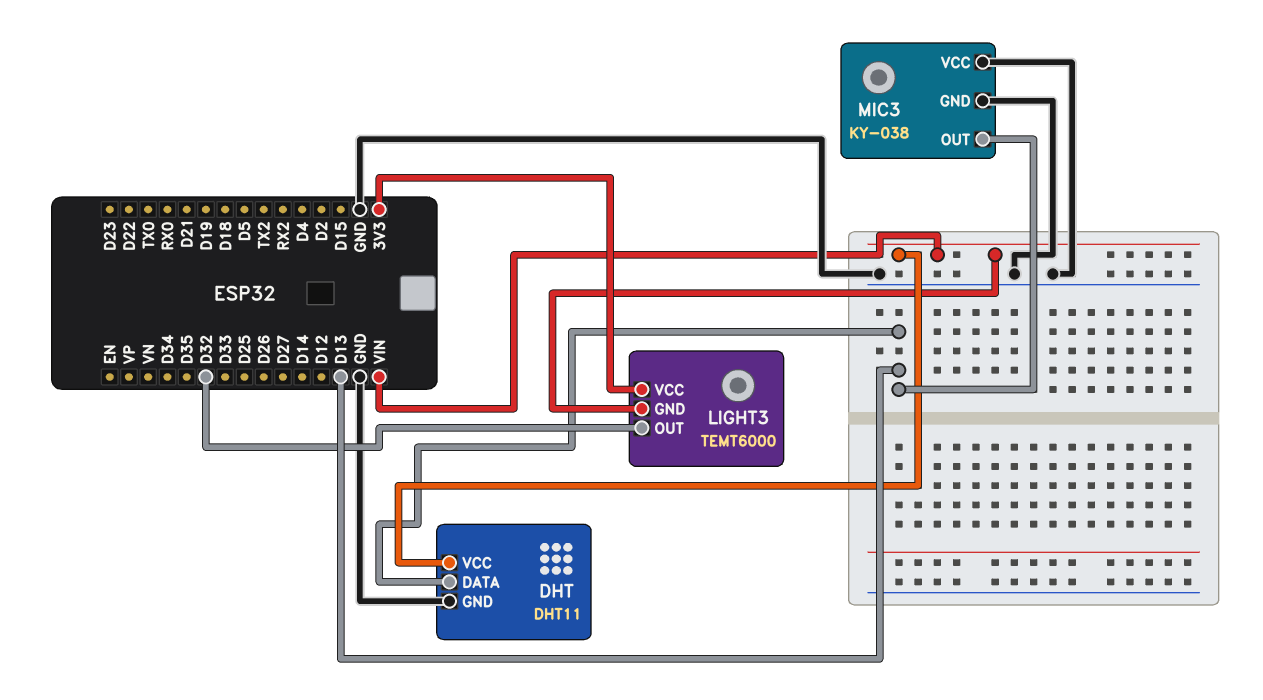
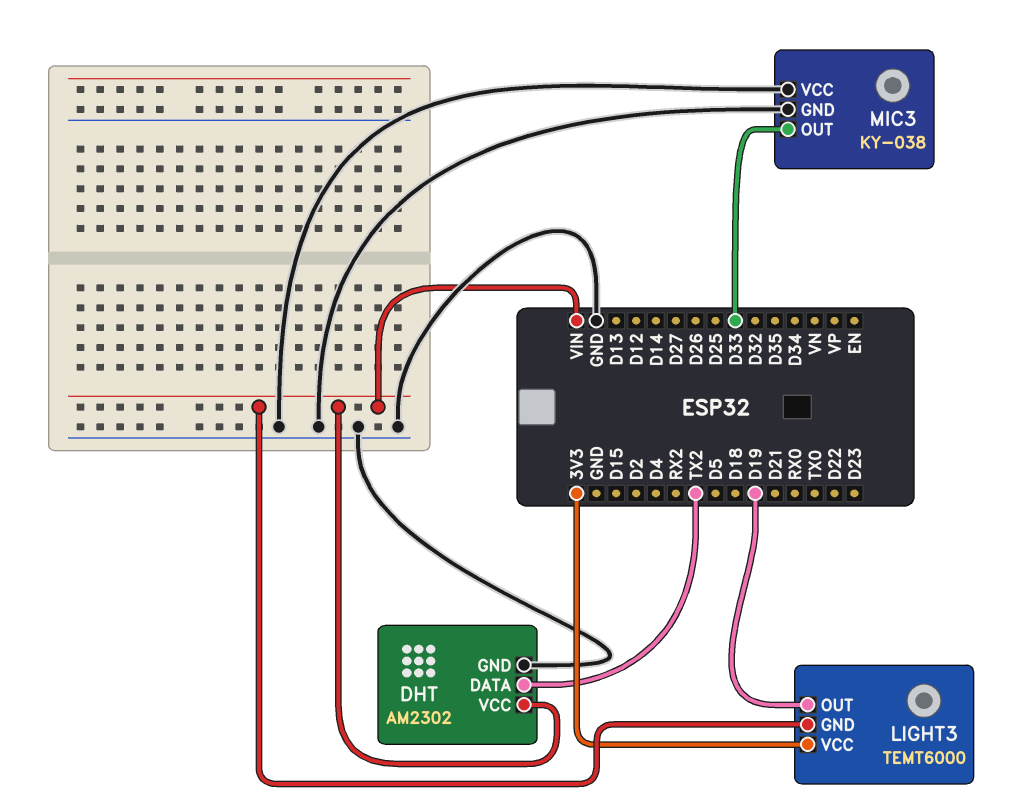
DHT: DHT11 -> AM2302
DHT pin DATA: D13 -> TX2
LIGHT3 pin OUT: D32 -> D19
MIC3 pin OUT: D13 -> D33

